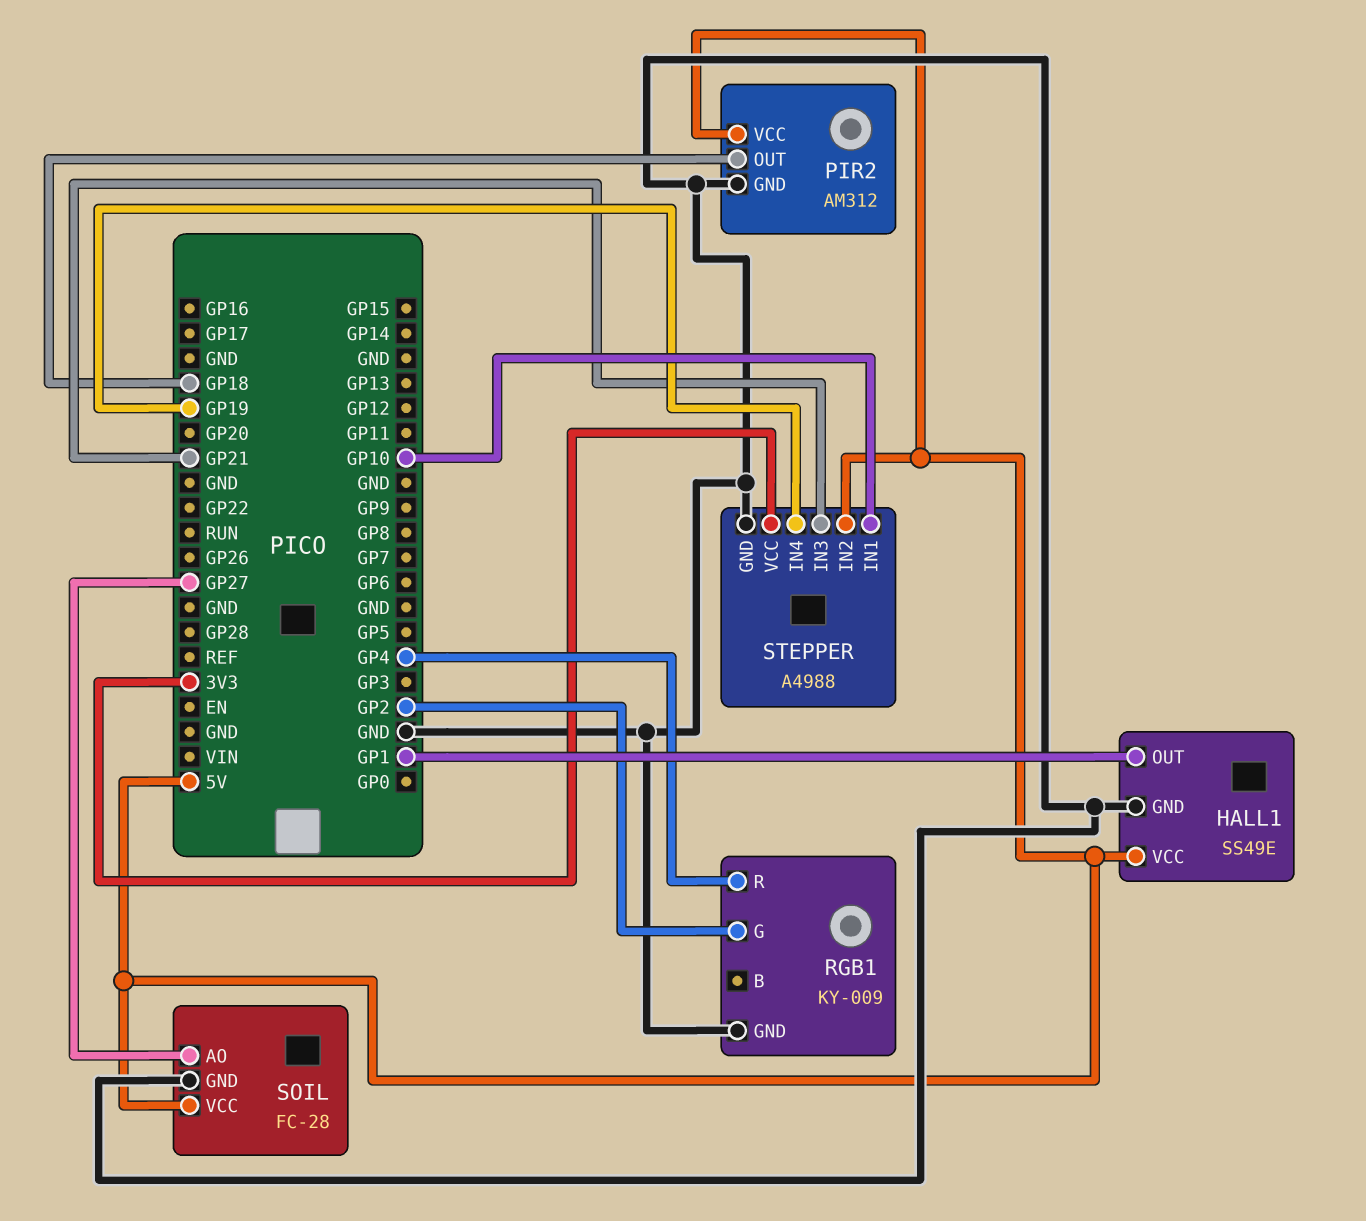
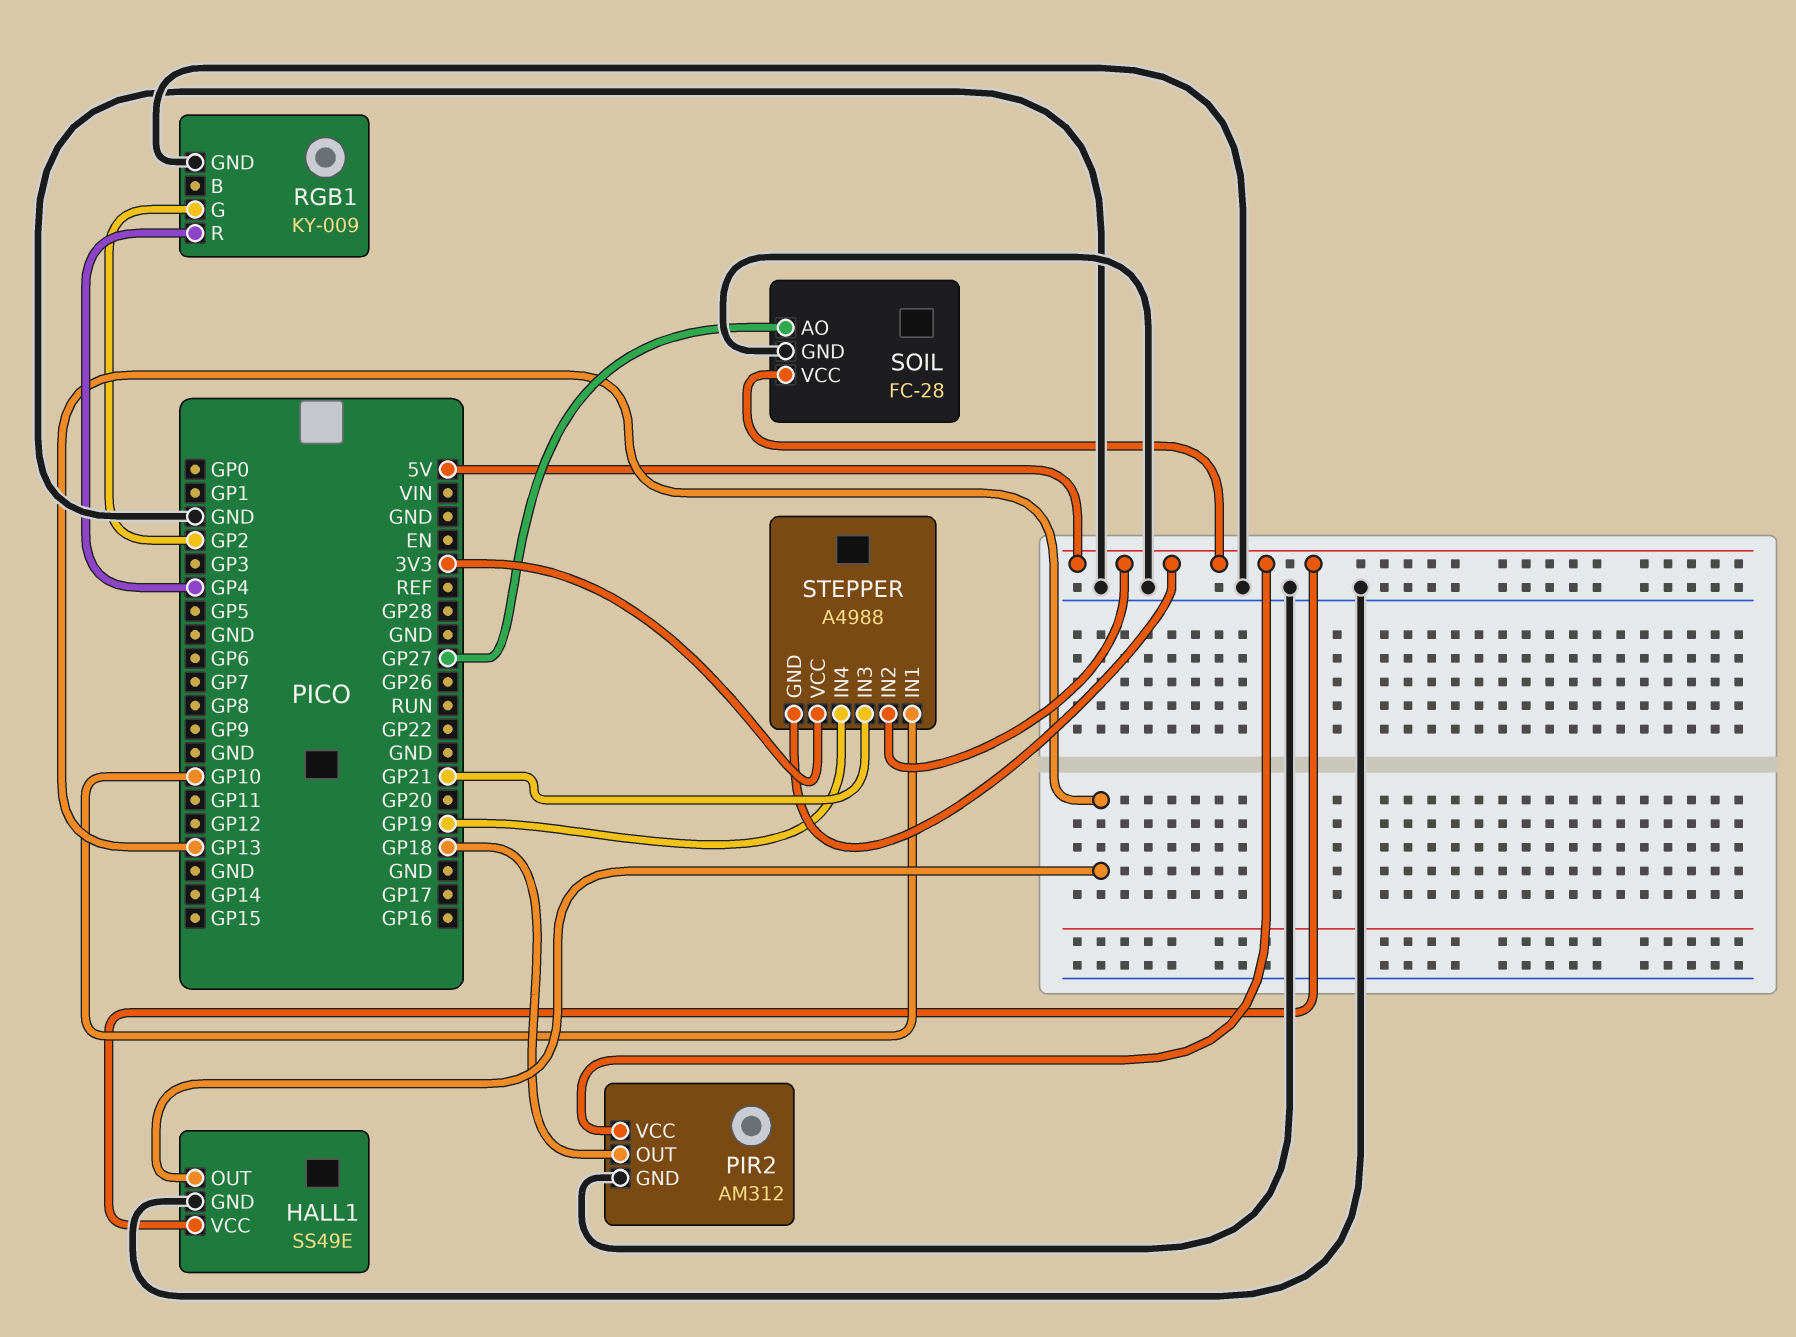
HALL1 pin OUT: GP1 -> GP13
STEPPER pin GND: GND -> 5V

